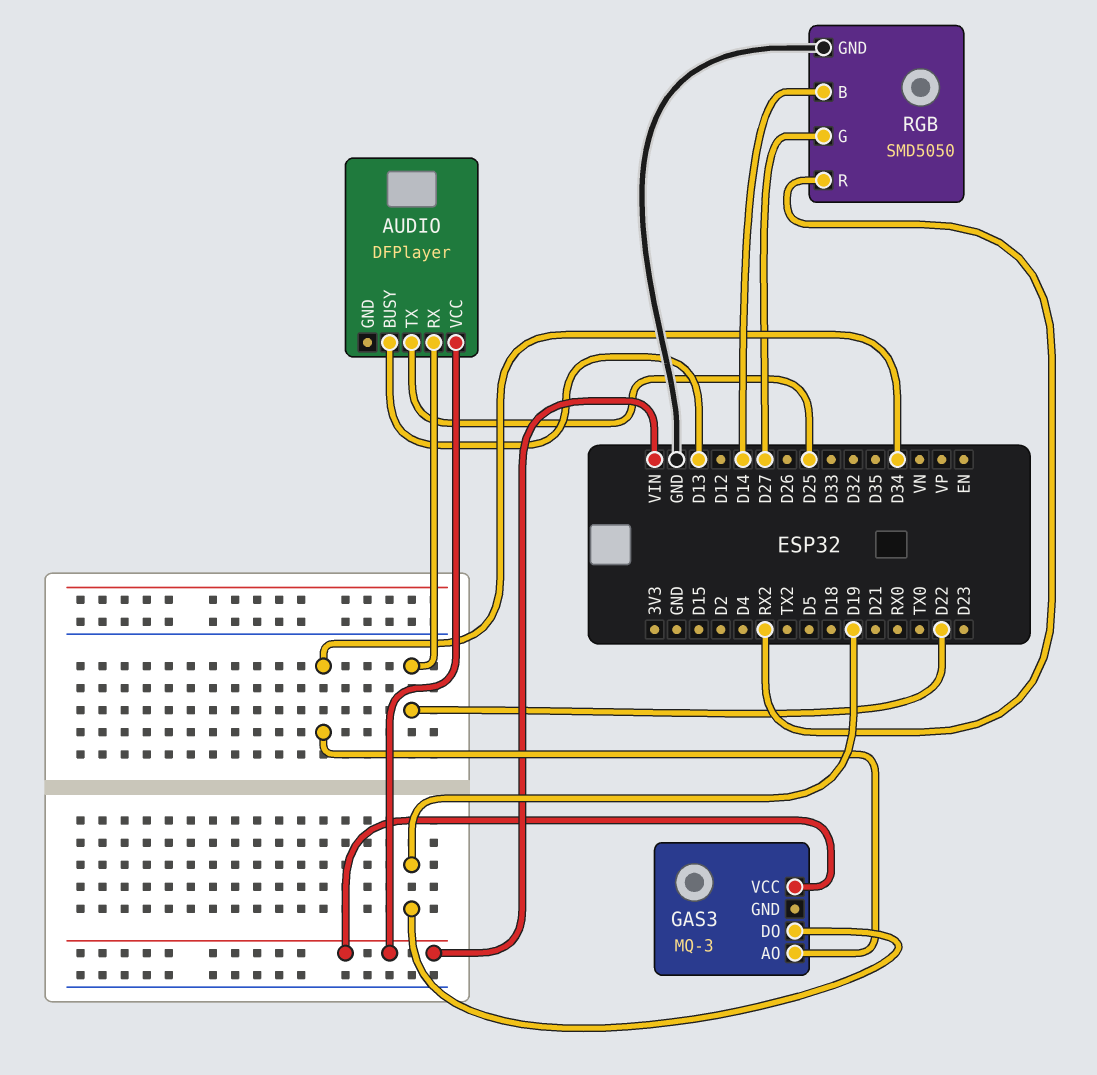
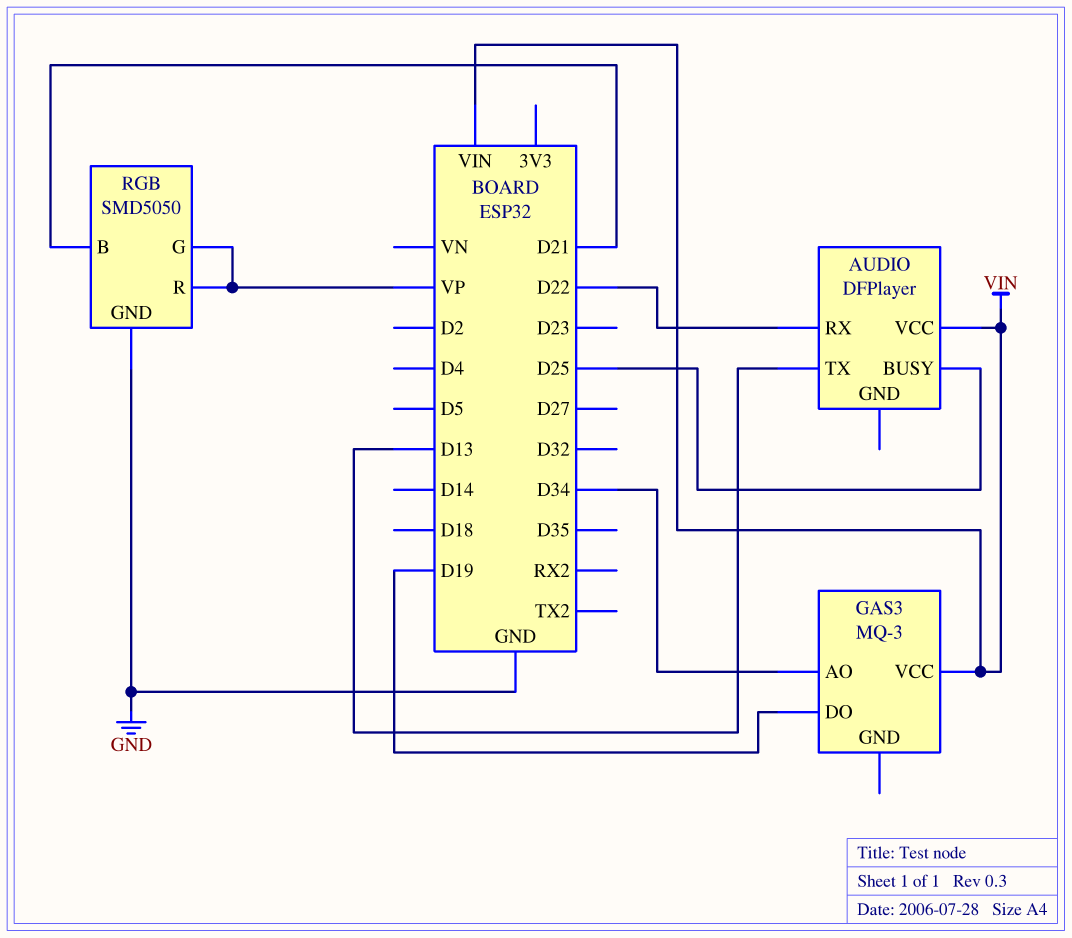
AUDIO pin BUSY: D13 -> D25
AUDIO pin TX: D25 -> D13
RGB pin B: D14 -> D21
RGB pin G: D27 -> VP
RGB pin R: RX2 -> VP

